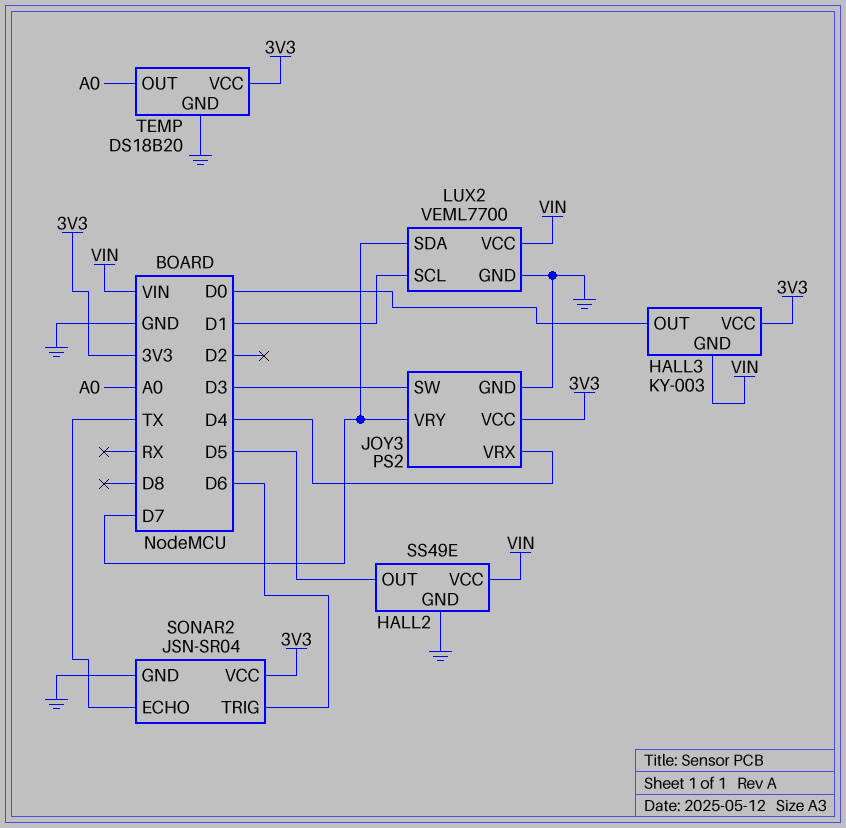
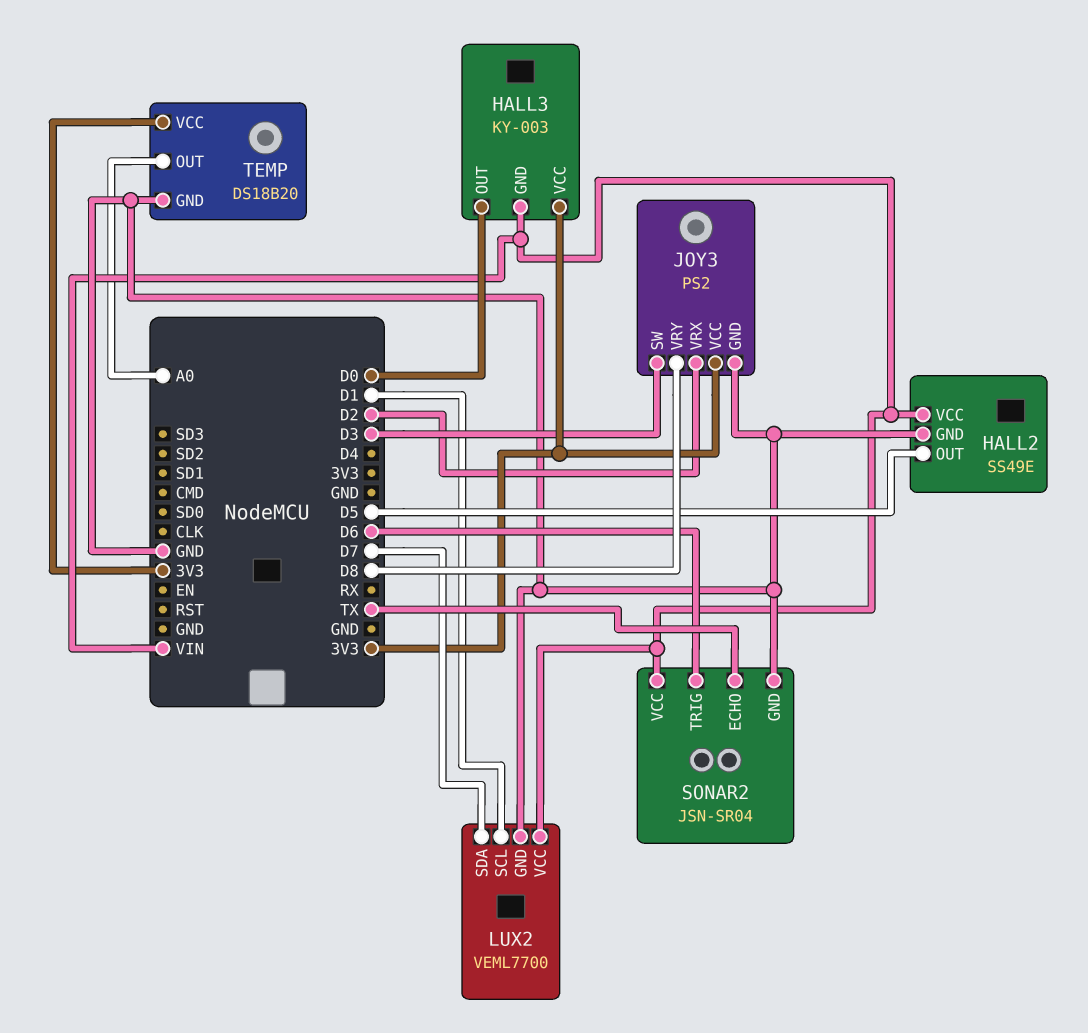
JOY3 pin VRX: D4 -> D2
JOY3 pin VRY: D7 -> D8
SONAR2 pin VCC: 3V3 -> VIN

